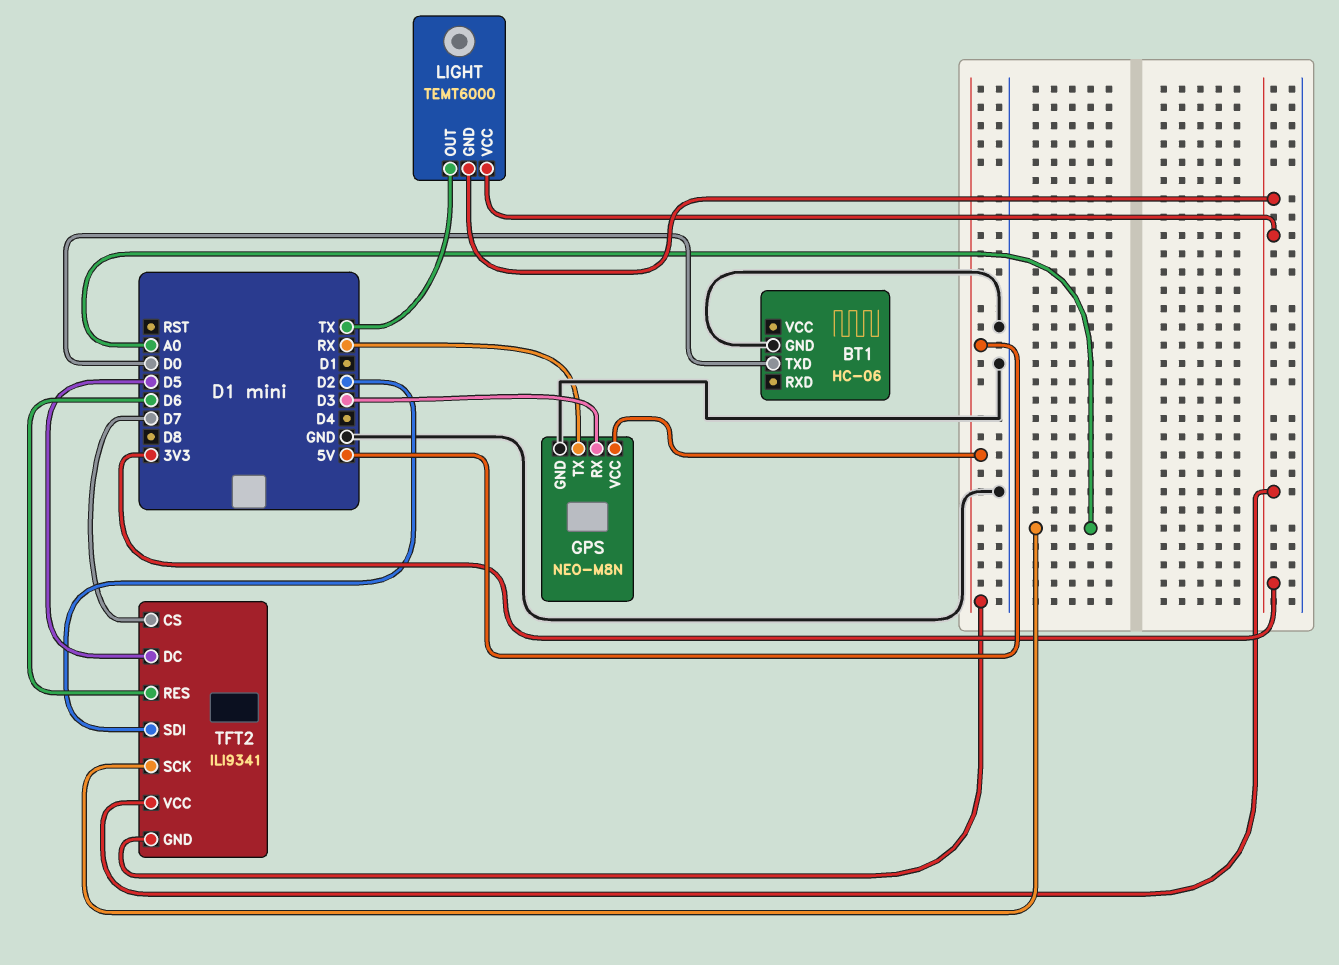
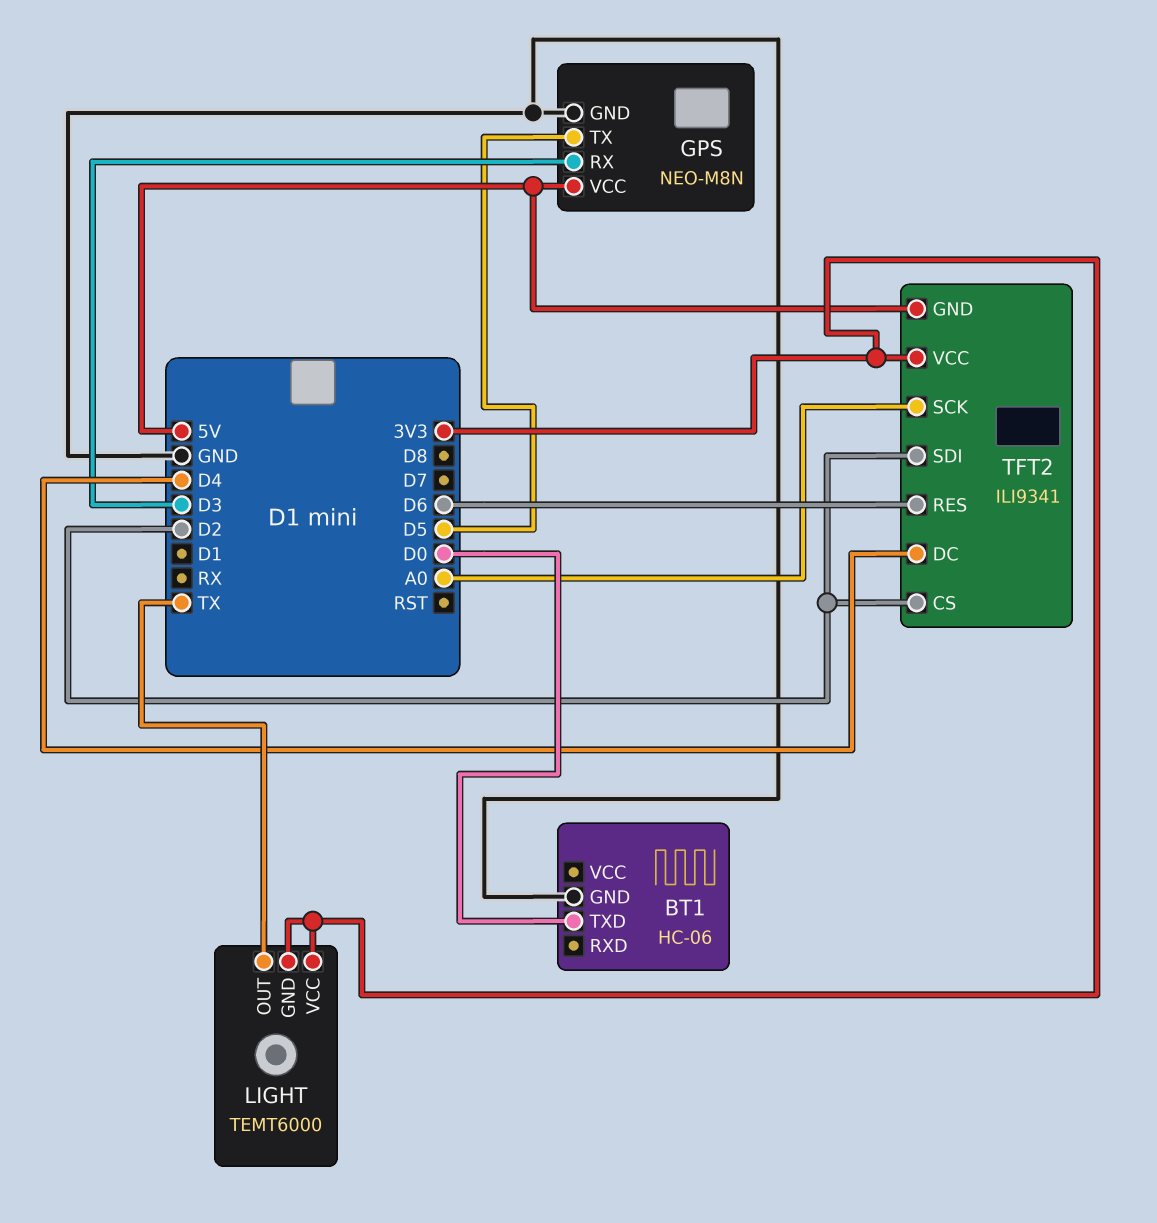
GPS pin TX: RX -> D5
TFT2 pin CS: D7 -> D2
TFT2 pin DC: D5 -> D4

